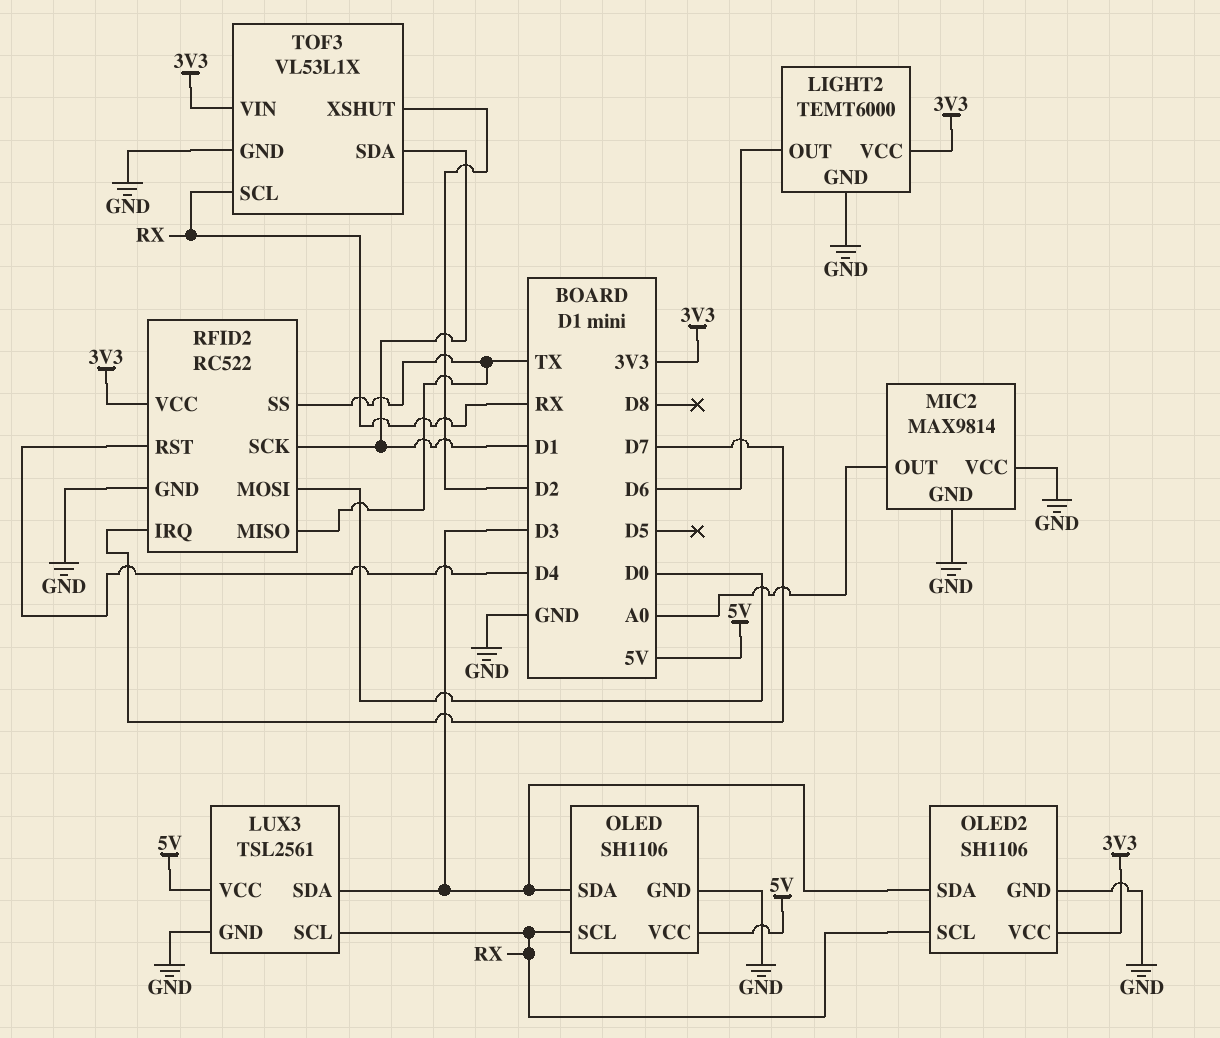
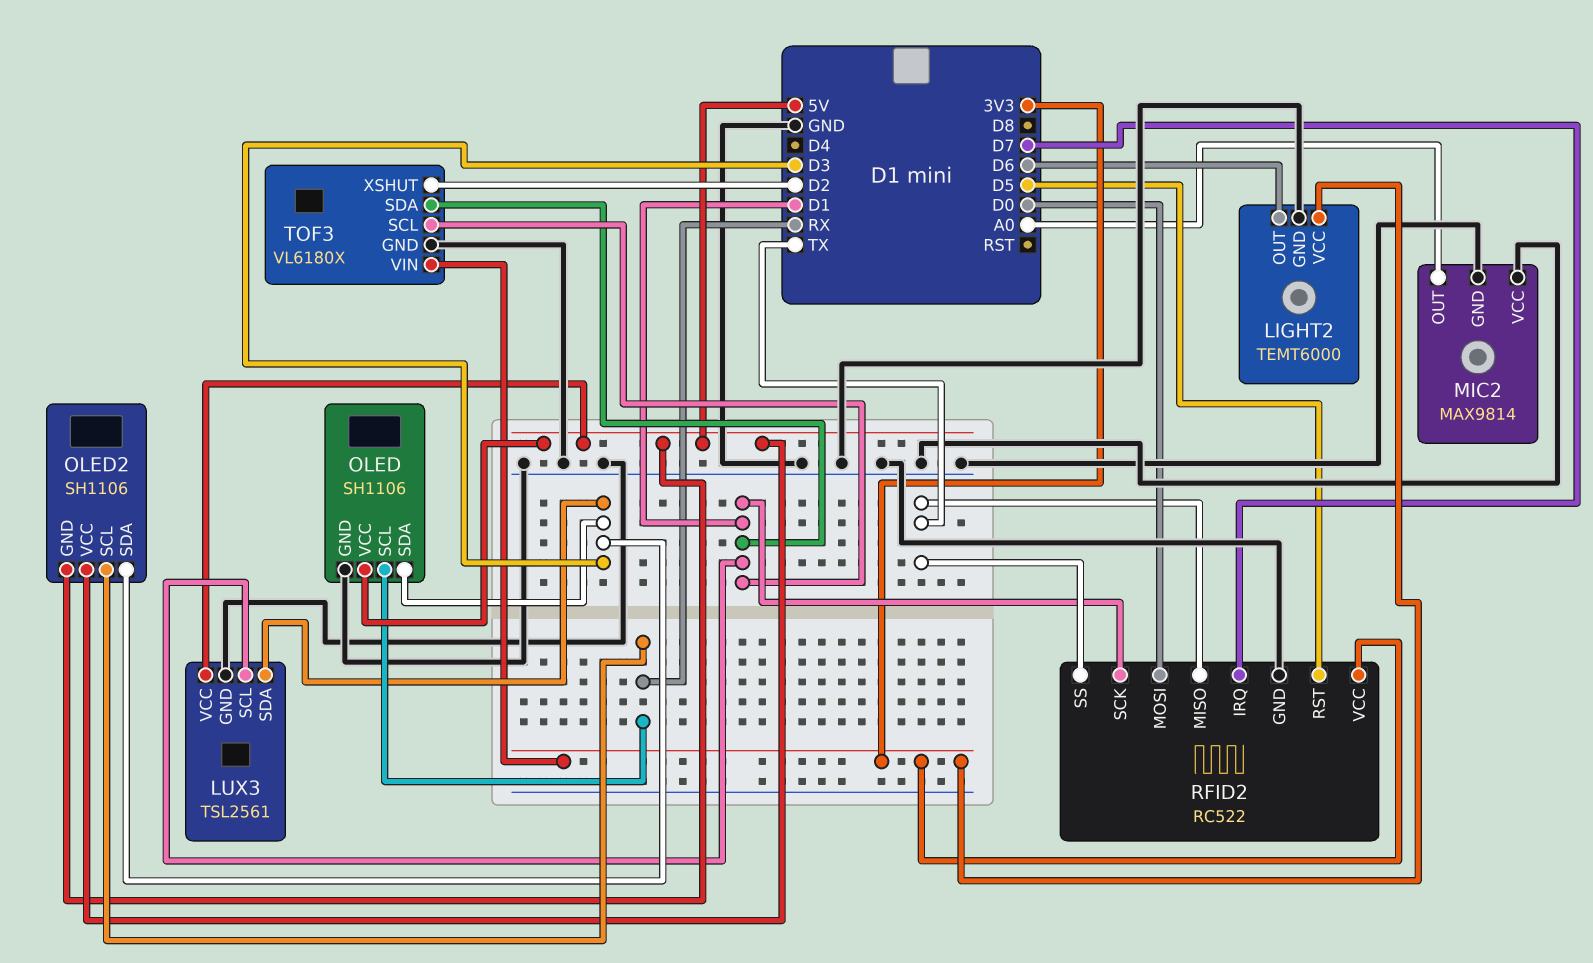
LUX3 pin SCL: RX -> D1
OLED2 pin GND: GND -> 5V
OLED2 pin VCC: 3V3 -> 5V
RFID2 pin RST: D4 -> D5
TOF3: VL53L1X -> VL6180X
TOF3 pin SCL: RX -> D1

